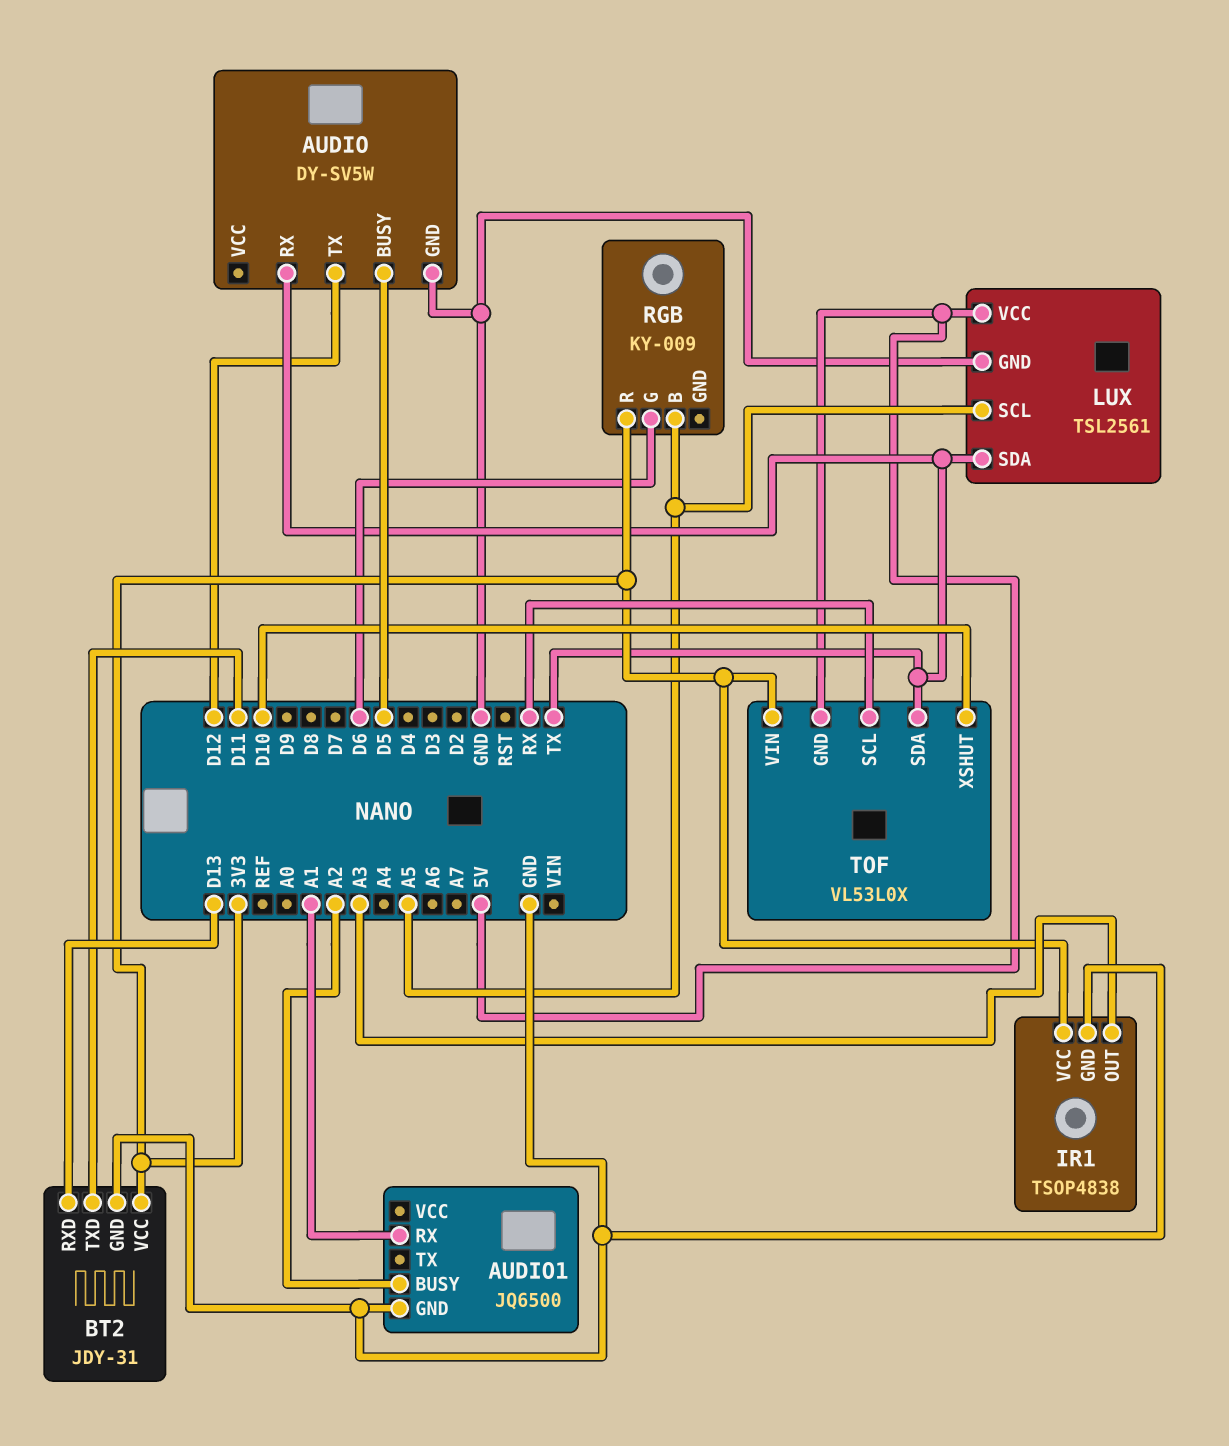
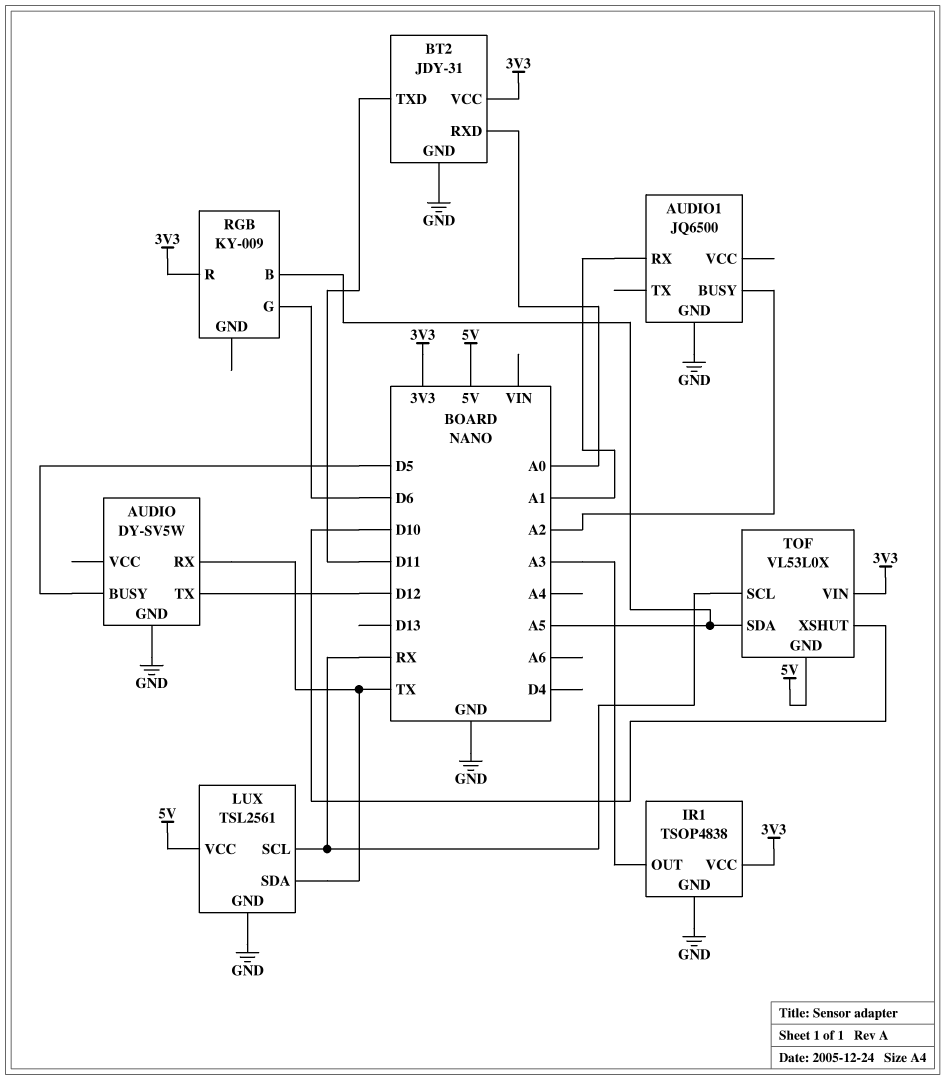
BT2 pin RXD: D13 -> A0
LUX pin SCL: A5 -> RX
TOF pin SDA: TX -> A5

